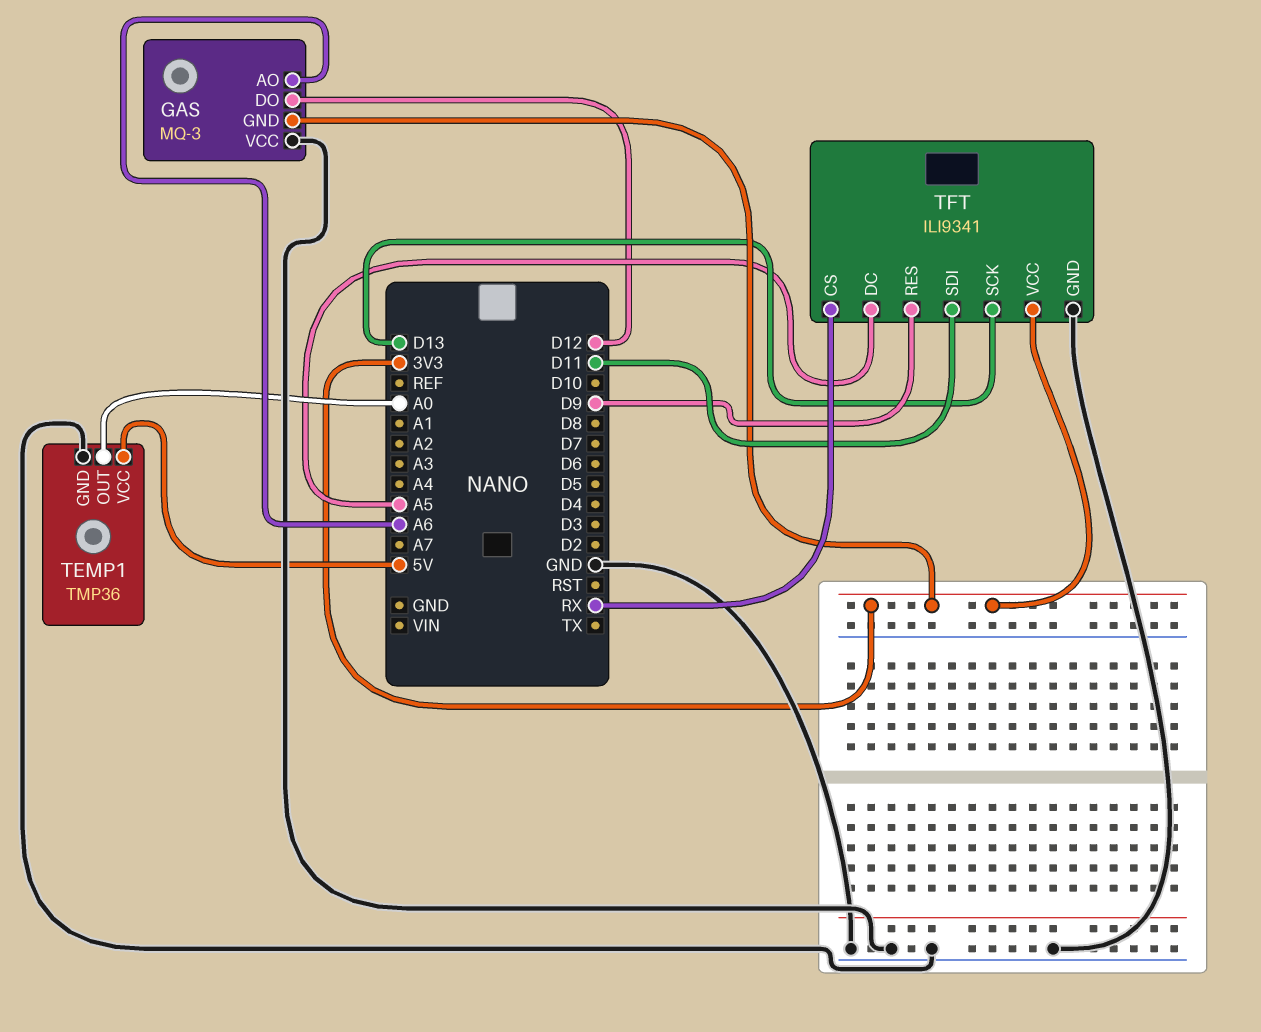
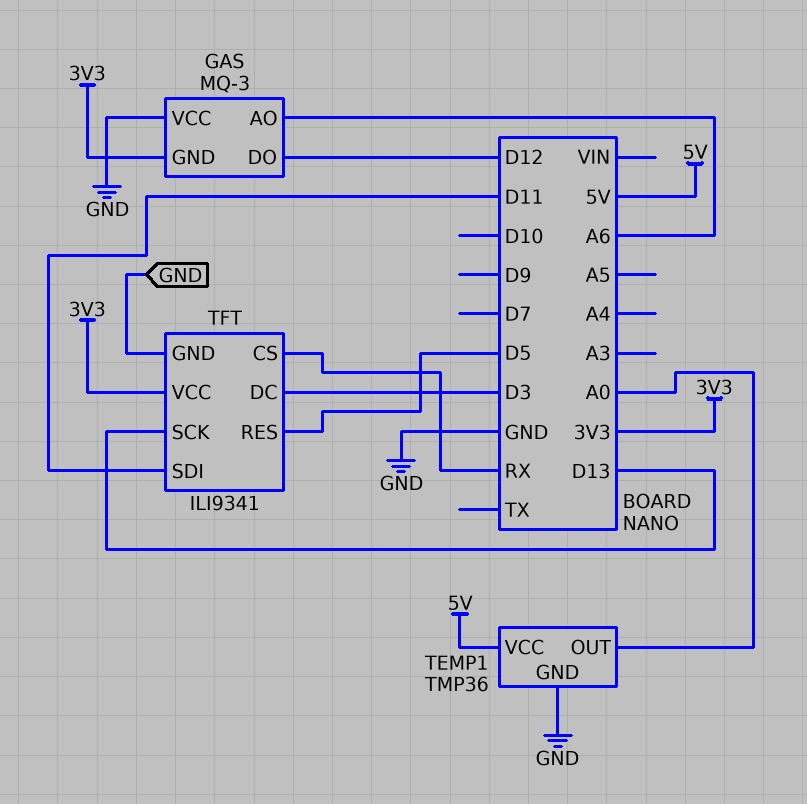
TFT pin DC: A5 -> D3
TFT pin RES: D9 -> D5

